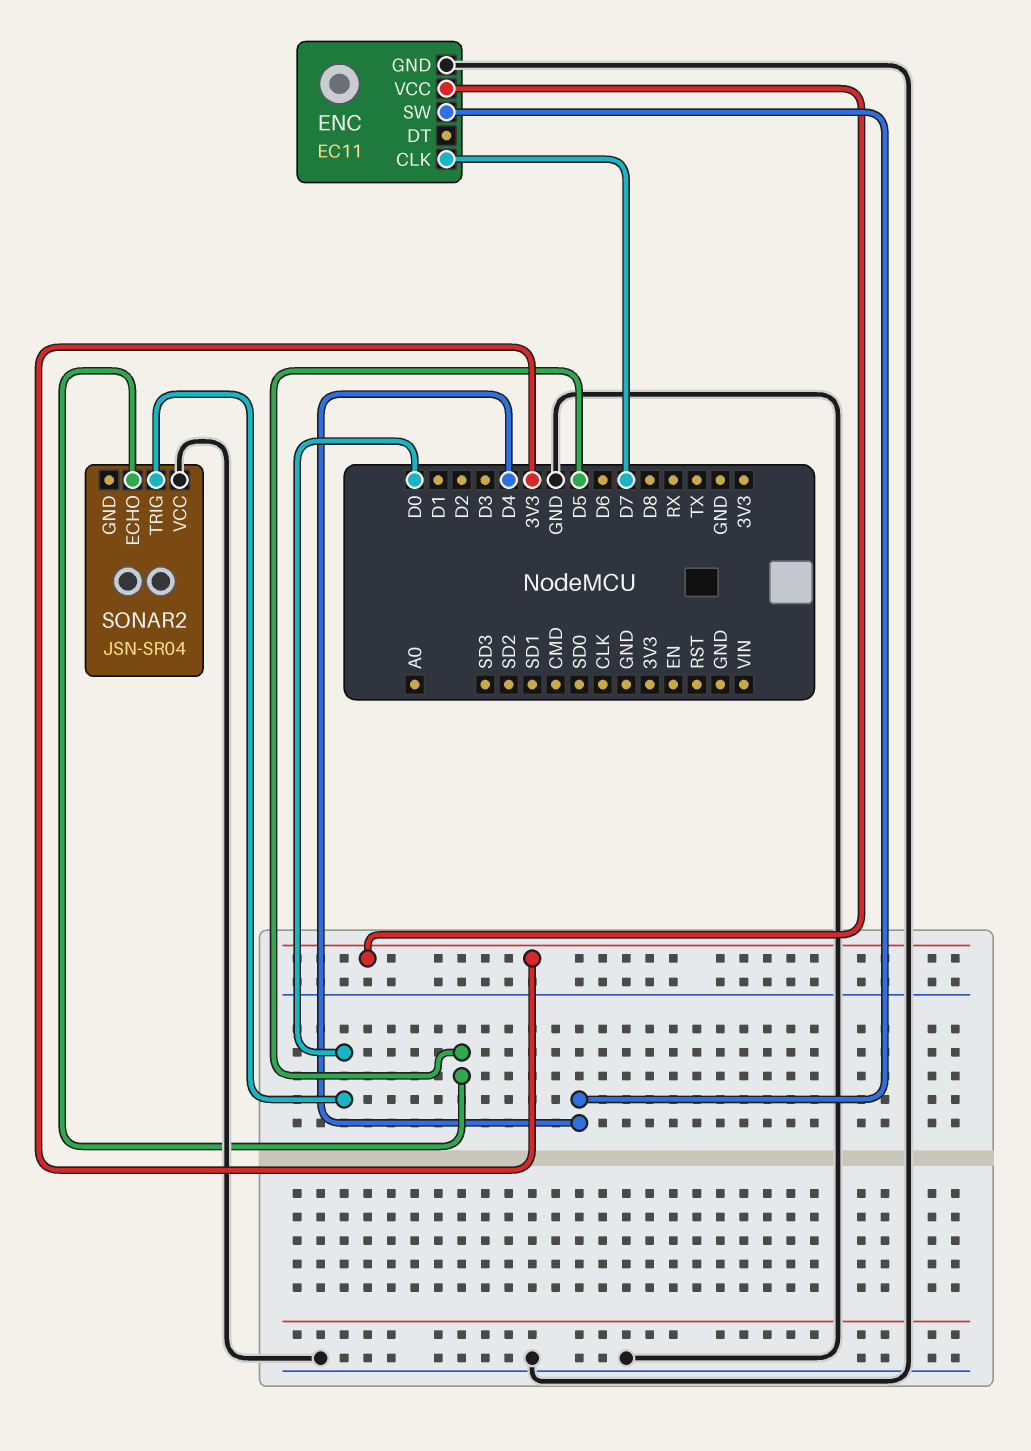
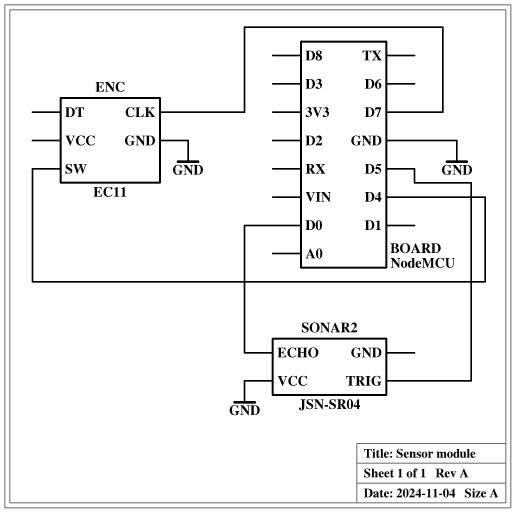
ENC pin VCC: 3V3 -> none
SONAR2 pin ECHO: D5 -> D0
SONAR2 pin TRIG: D0 -> D5

